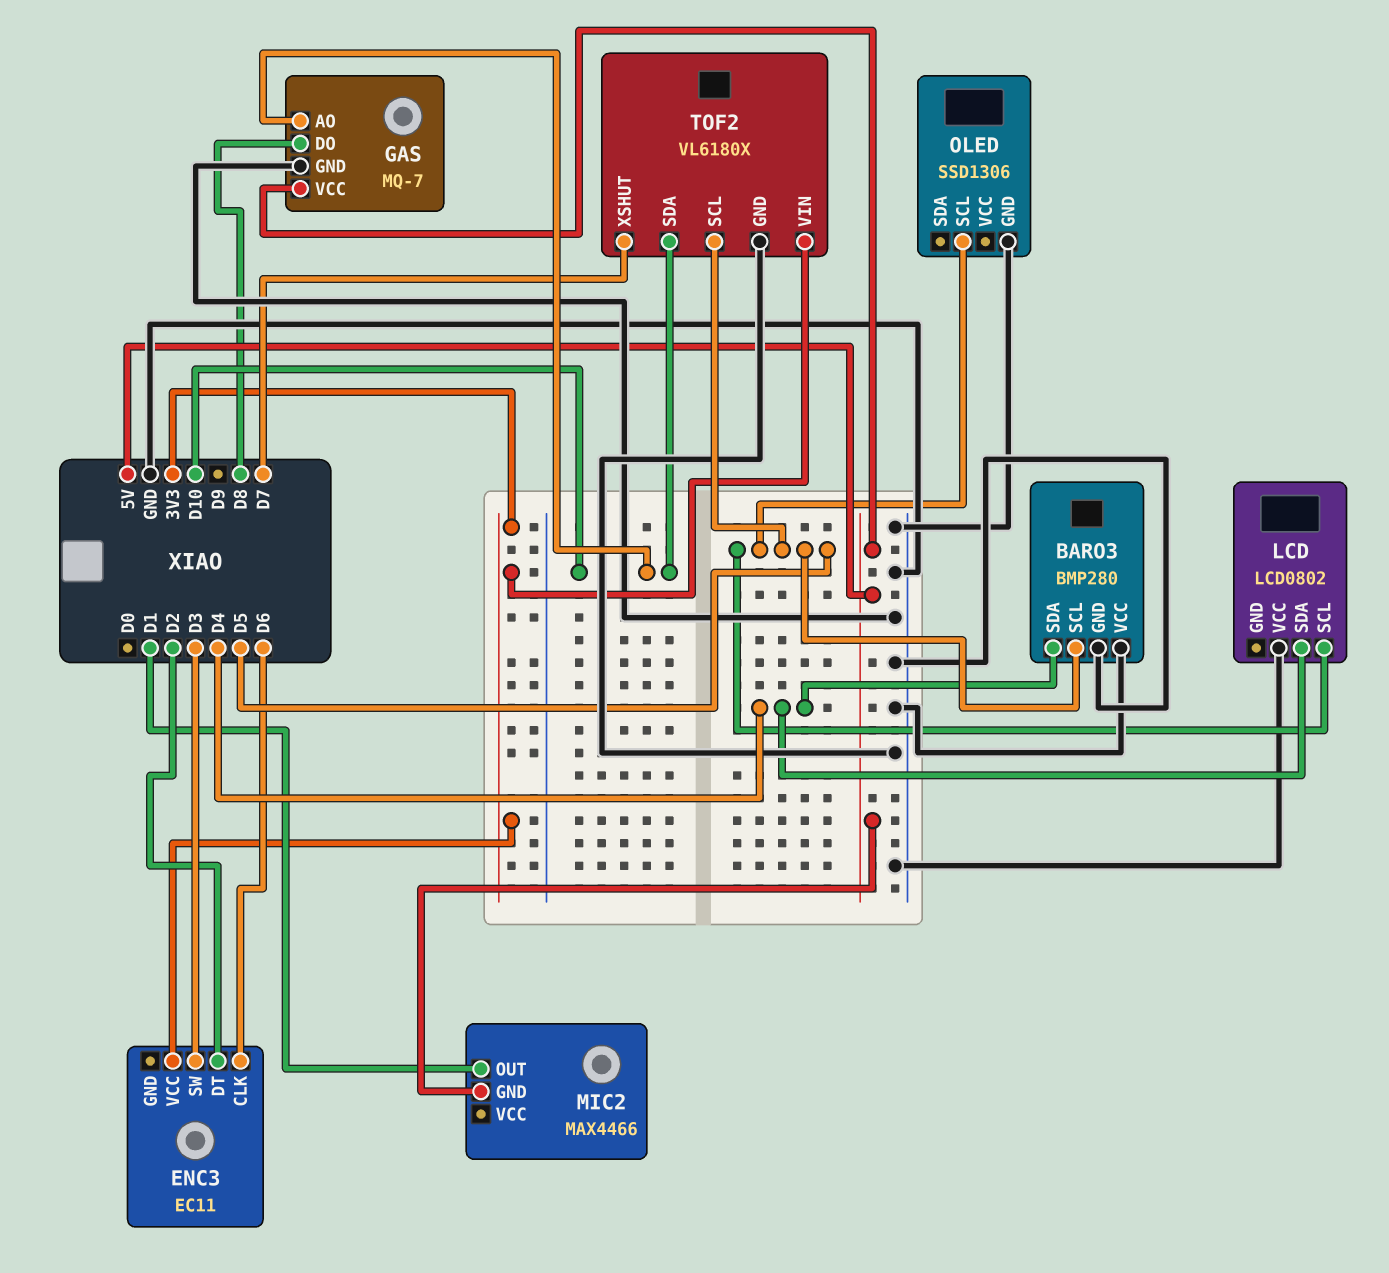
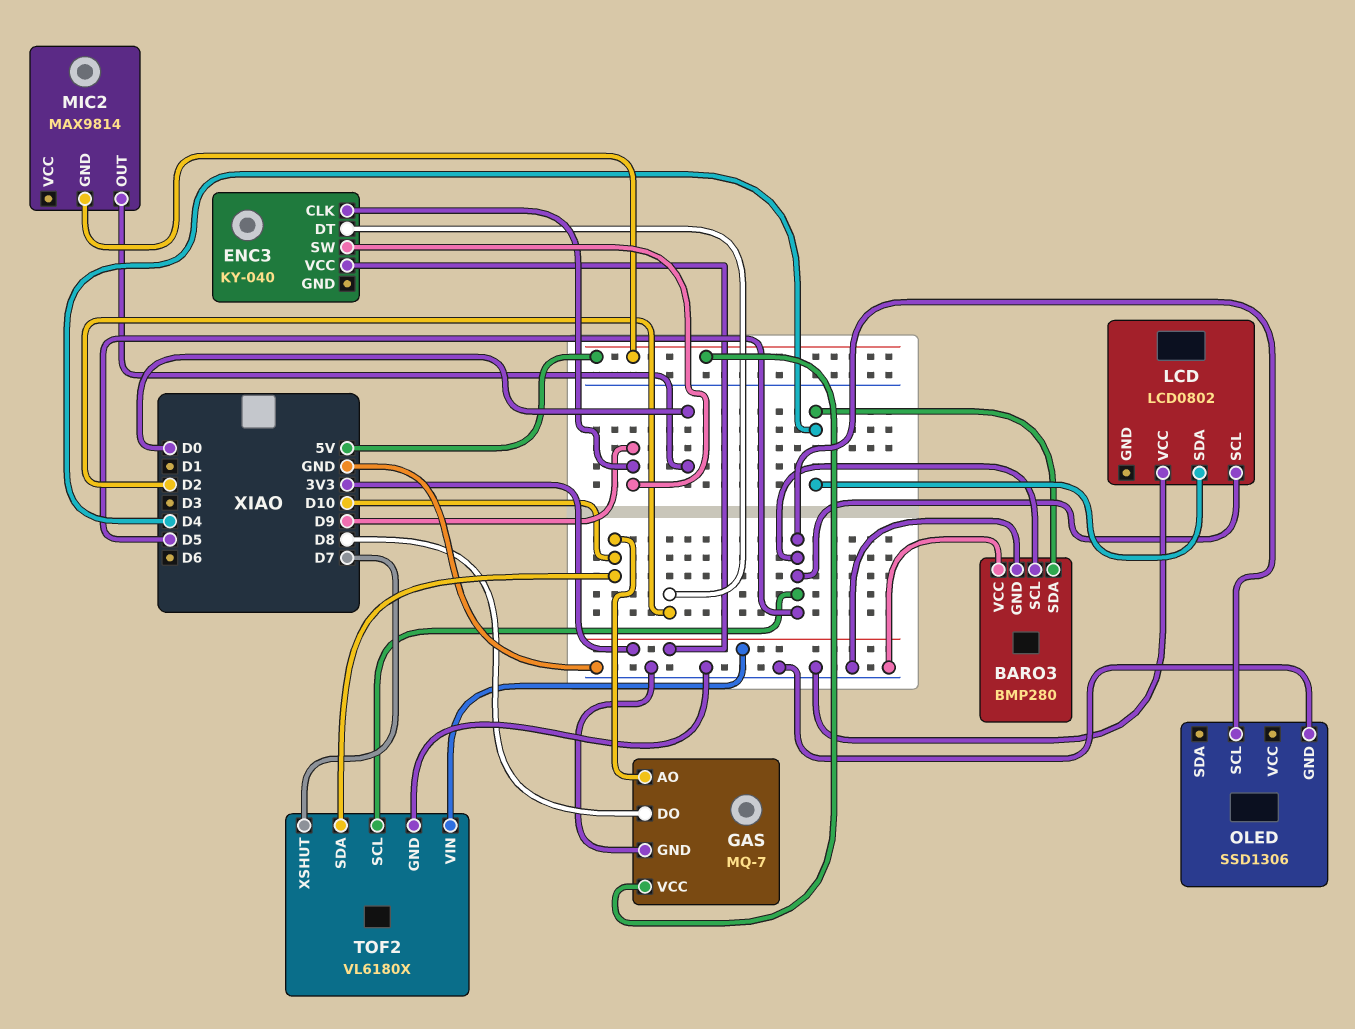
ENC3: EC11 -> KY-040
ENC3 pin CLK: D6 -> D9
ENC3 pin SW: D3 -> D9
MIC2: MAX4466 -> MAX9814
MIC2 pin OUT: D1 -> D0

